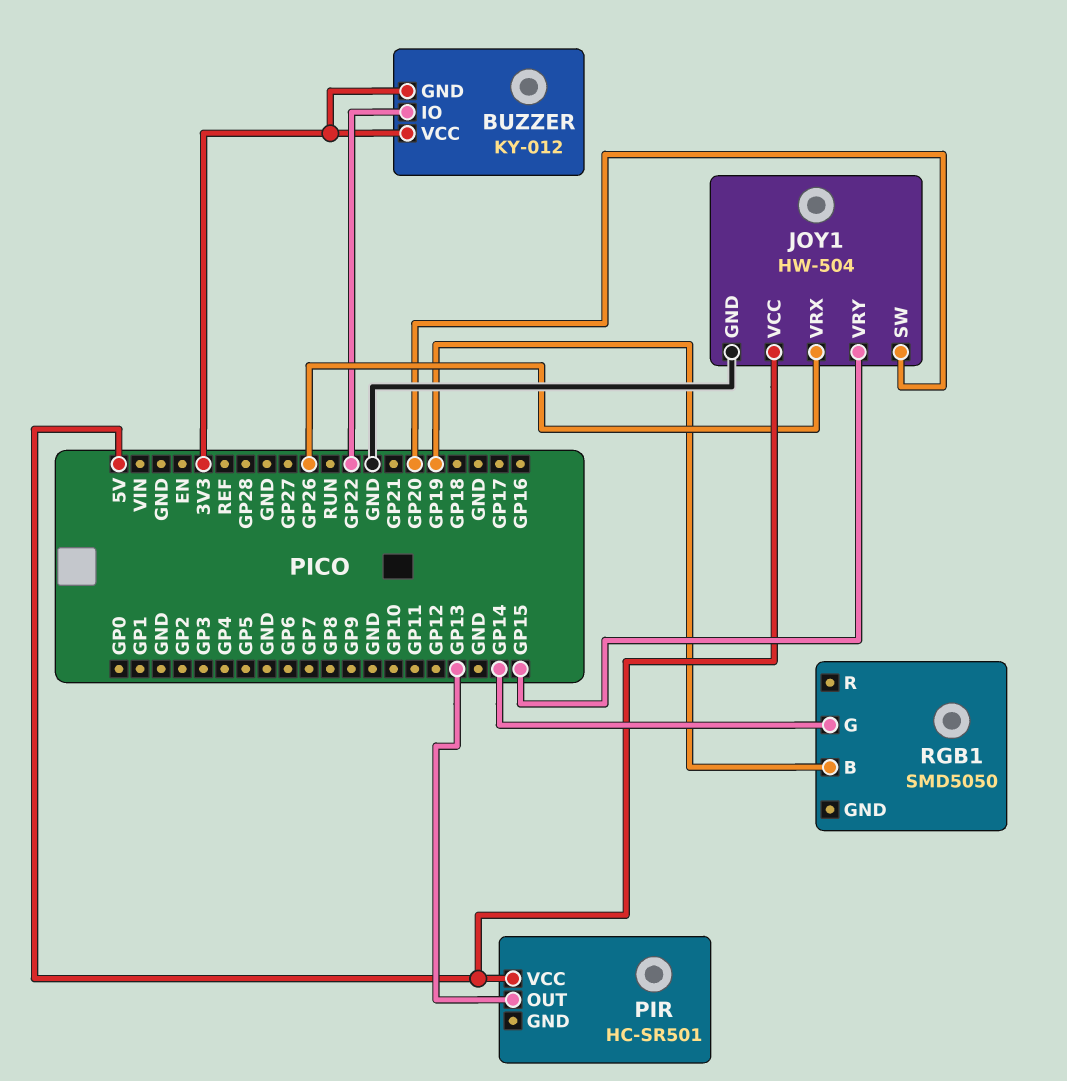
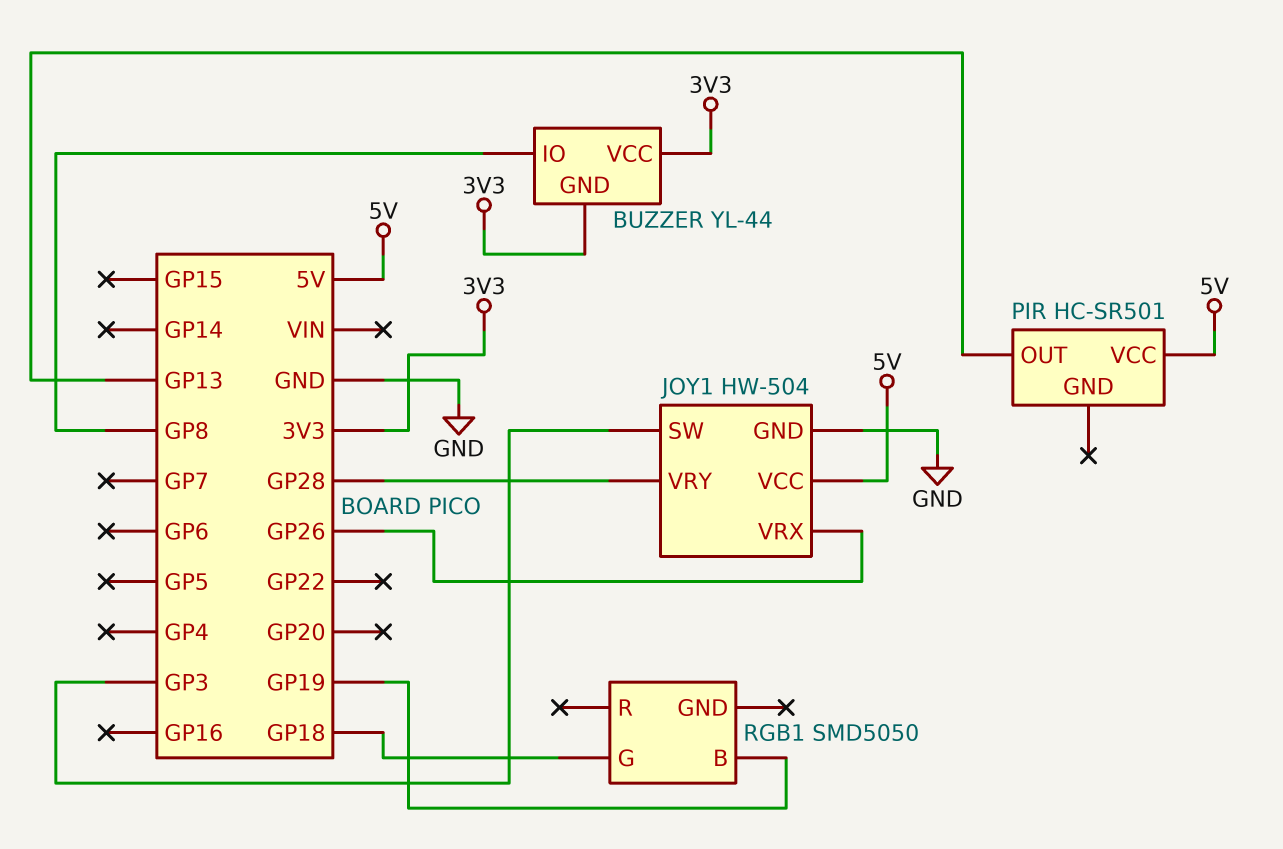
BUZZER: KY-012 -> YL-44
BUZZER pin IO: GP22 -> GP8
JOY1 pin SW: GP20 -> GP3
JOY1 pin VRY: GP15 -> GP28
RGB1 pin G: GP14 -> GP18

